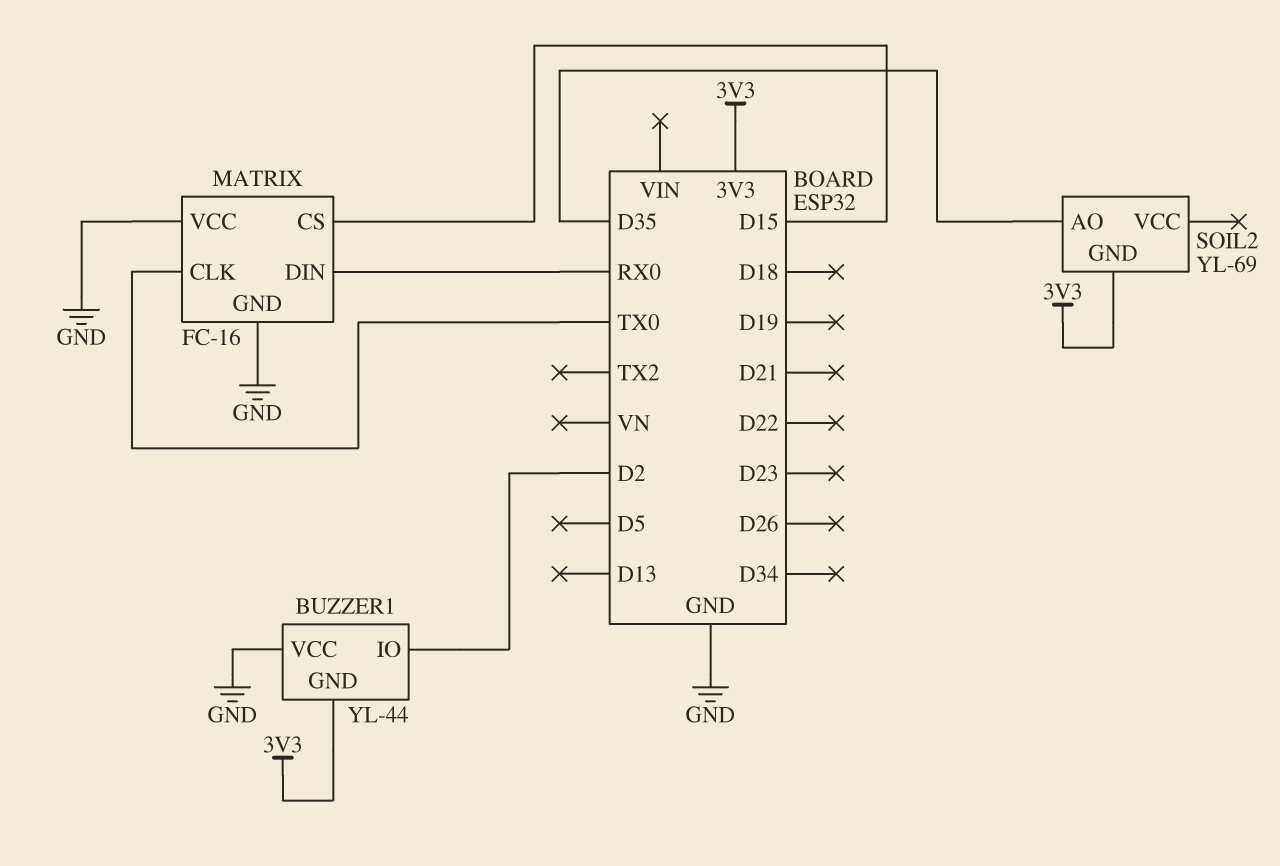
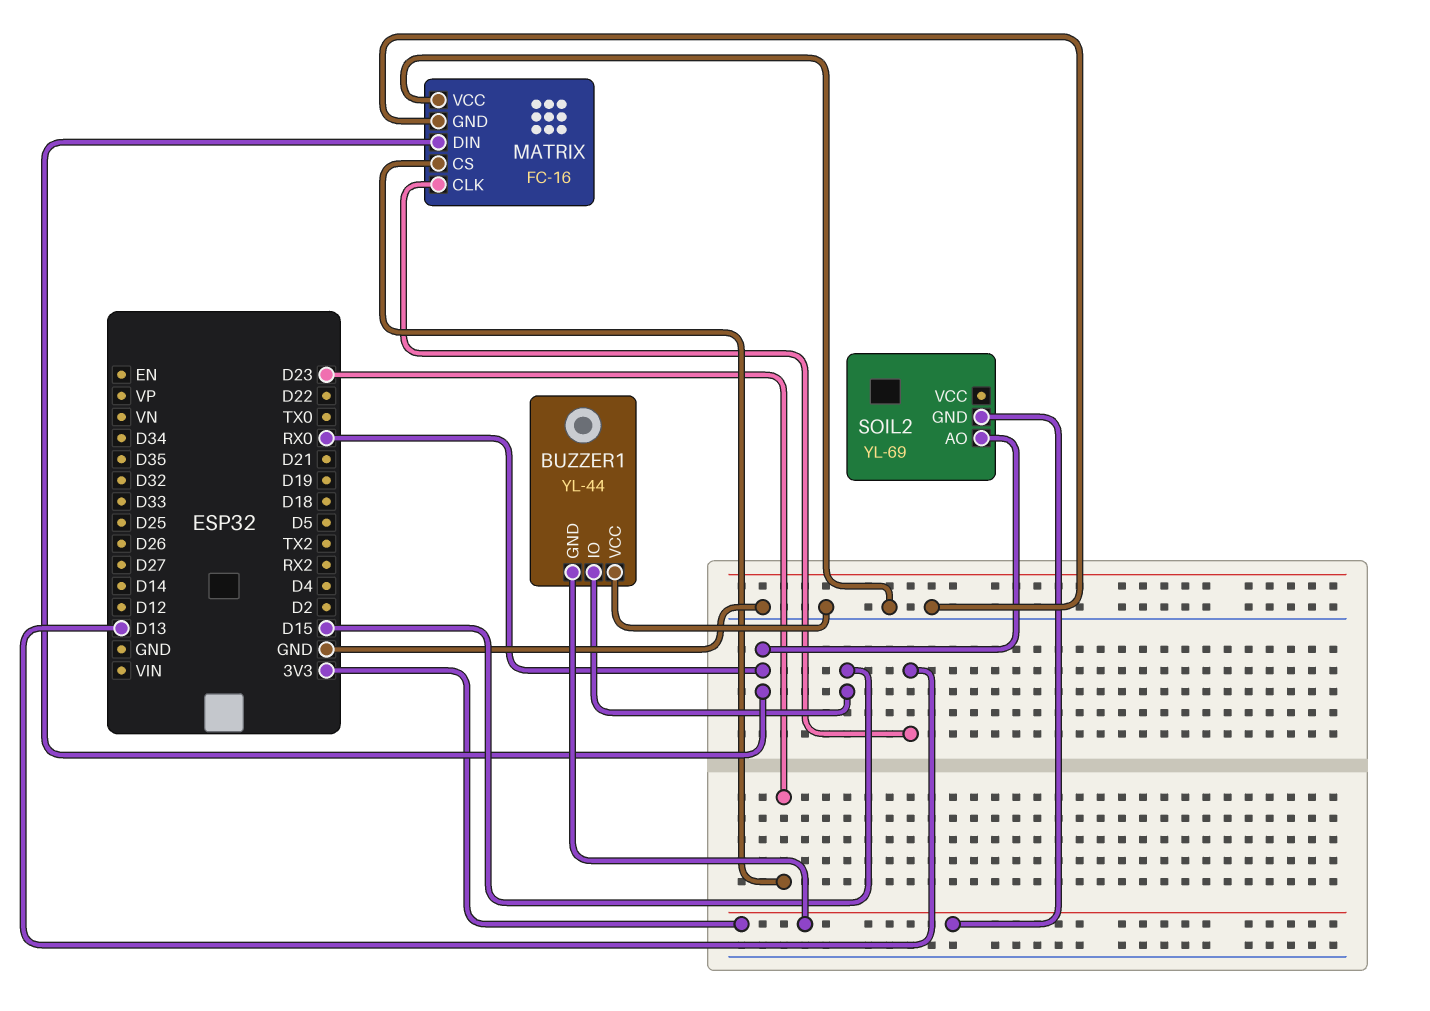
BUZZER1 pin IO: D2 -> D15
MATRIX pin CLK: TX0 -> D13
MATRIX pin CS: D15 -> D23
SOIL2 pin AO: D35 -> RX0

